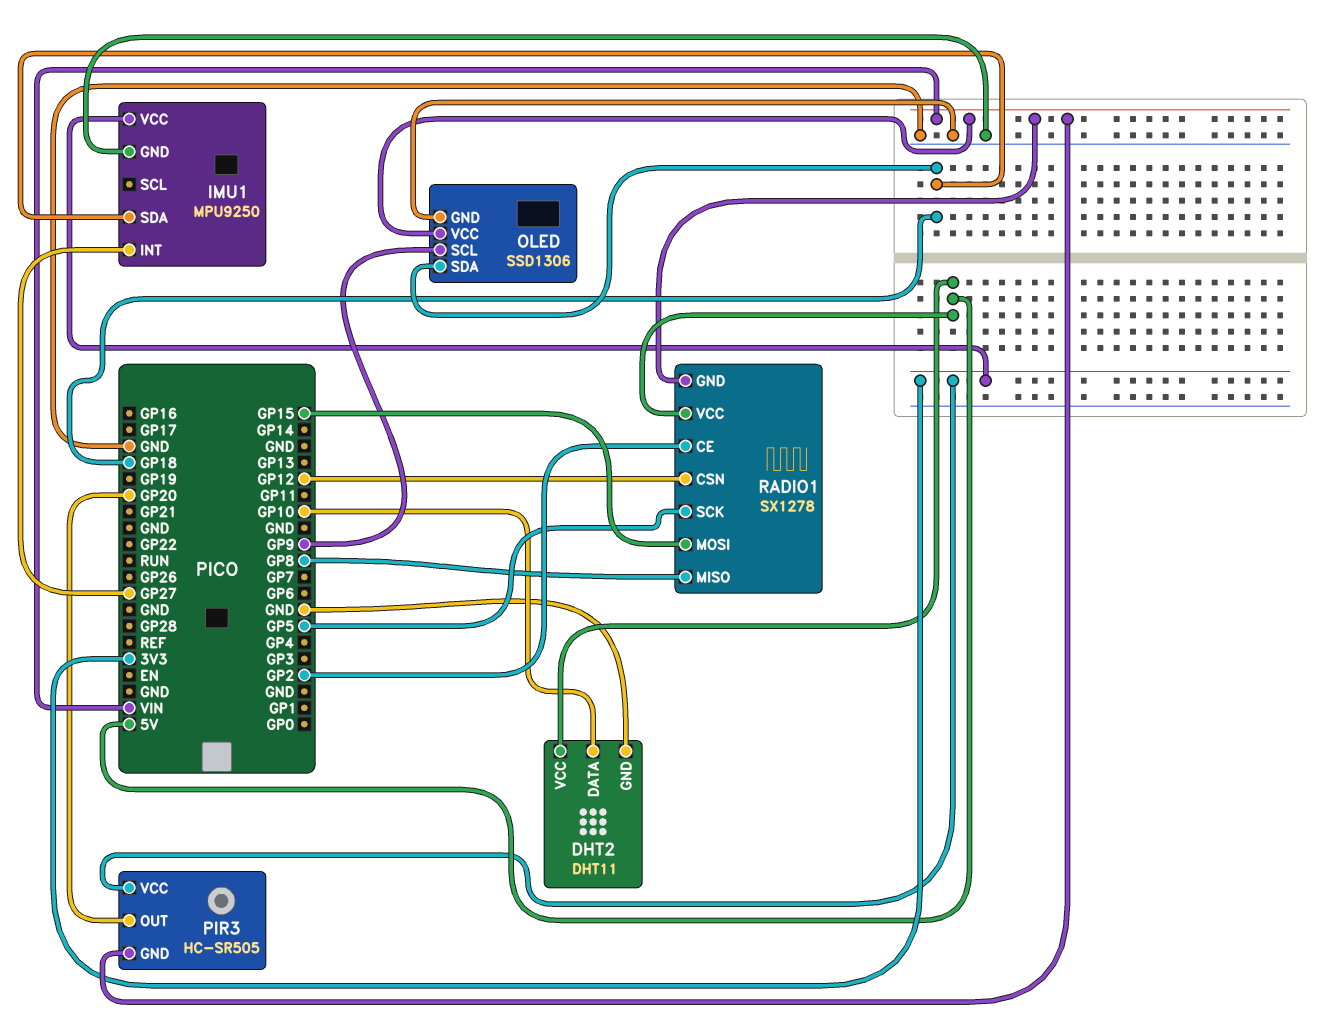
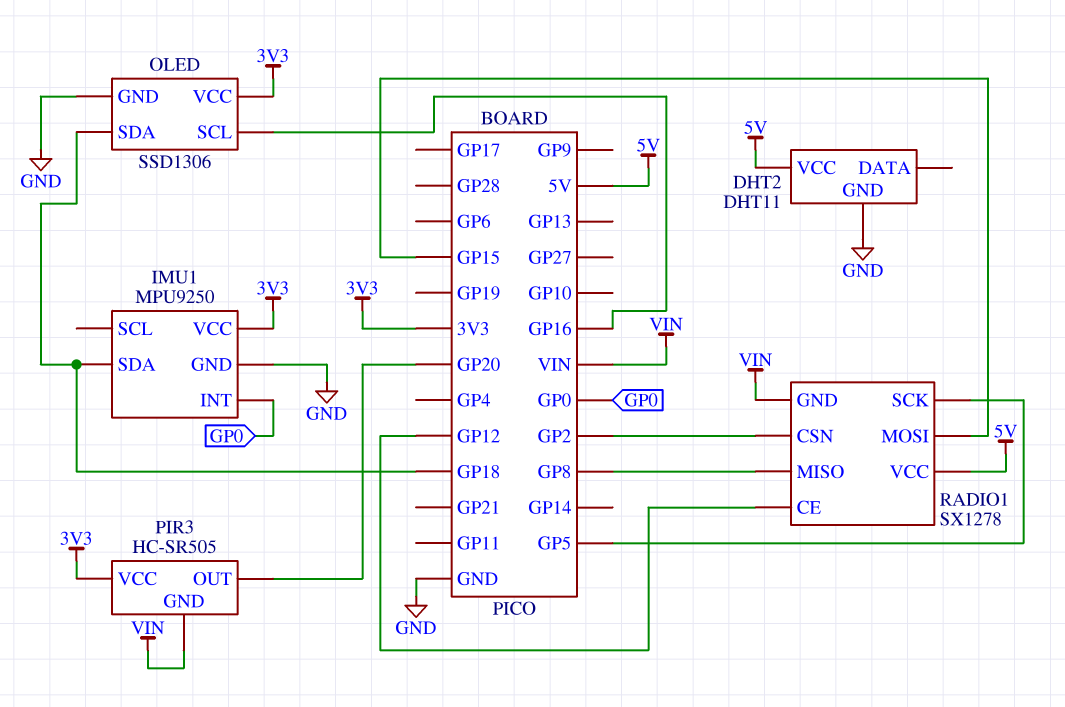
DHT2 pin DATA: GP10 -> none
IMU1 pin INT: GP27 -> GP0
OLED pin SCL: GP9 -> GP16
OLED pin VCC: VIN -> 3V3
RADIO1 pin CE: GP2 -> GP12
RADIO1 pin CSN: GP12 -> GP2

